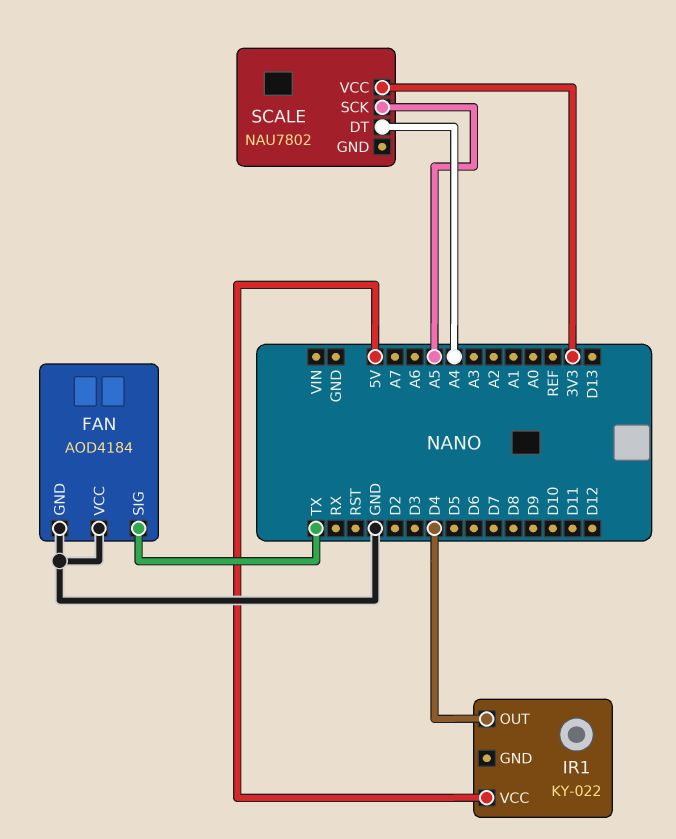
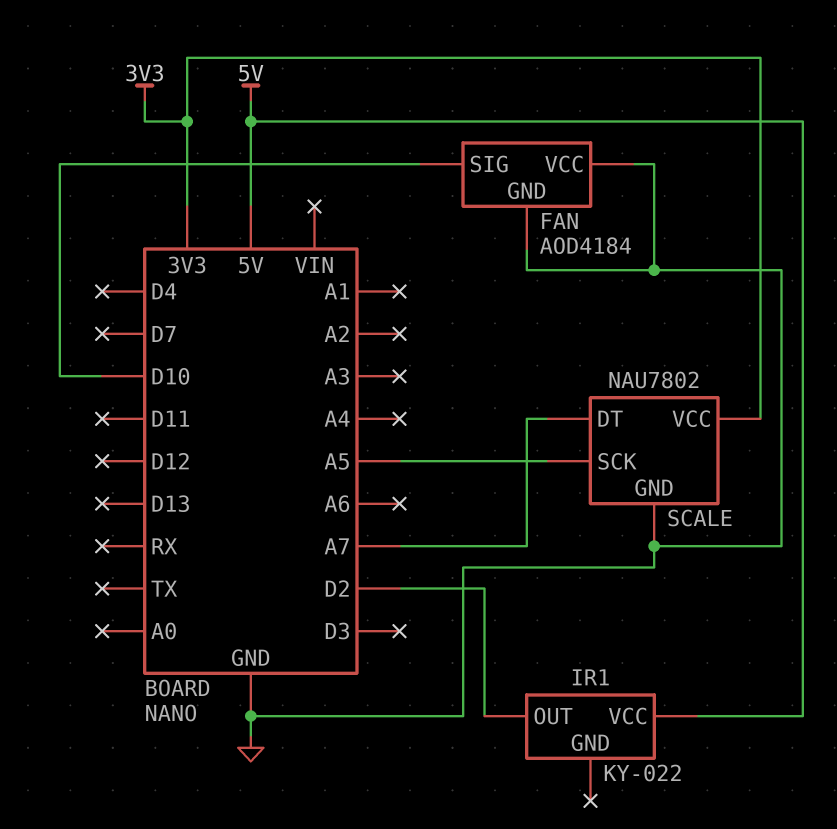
FAN pin SIG: TX -> D10
IR1 pin OUT: D4 -> D2
SCALE pin DT: A4 -> A7
SCALE pin GND: none -> GND

